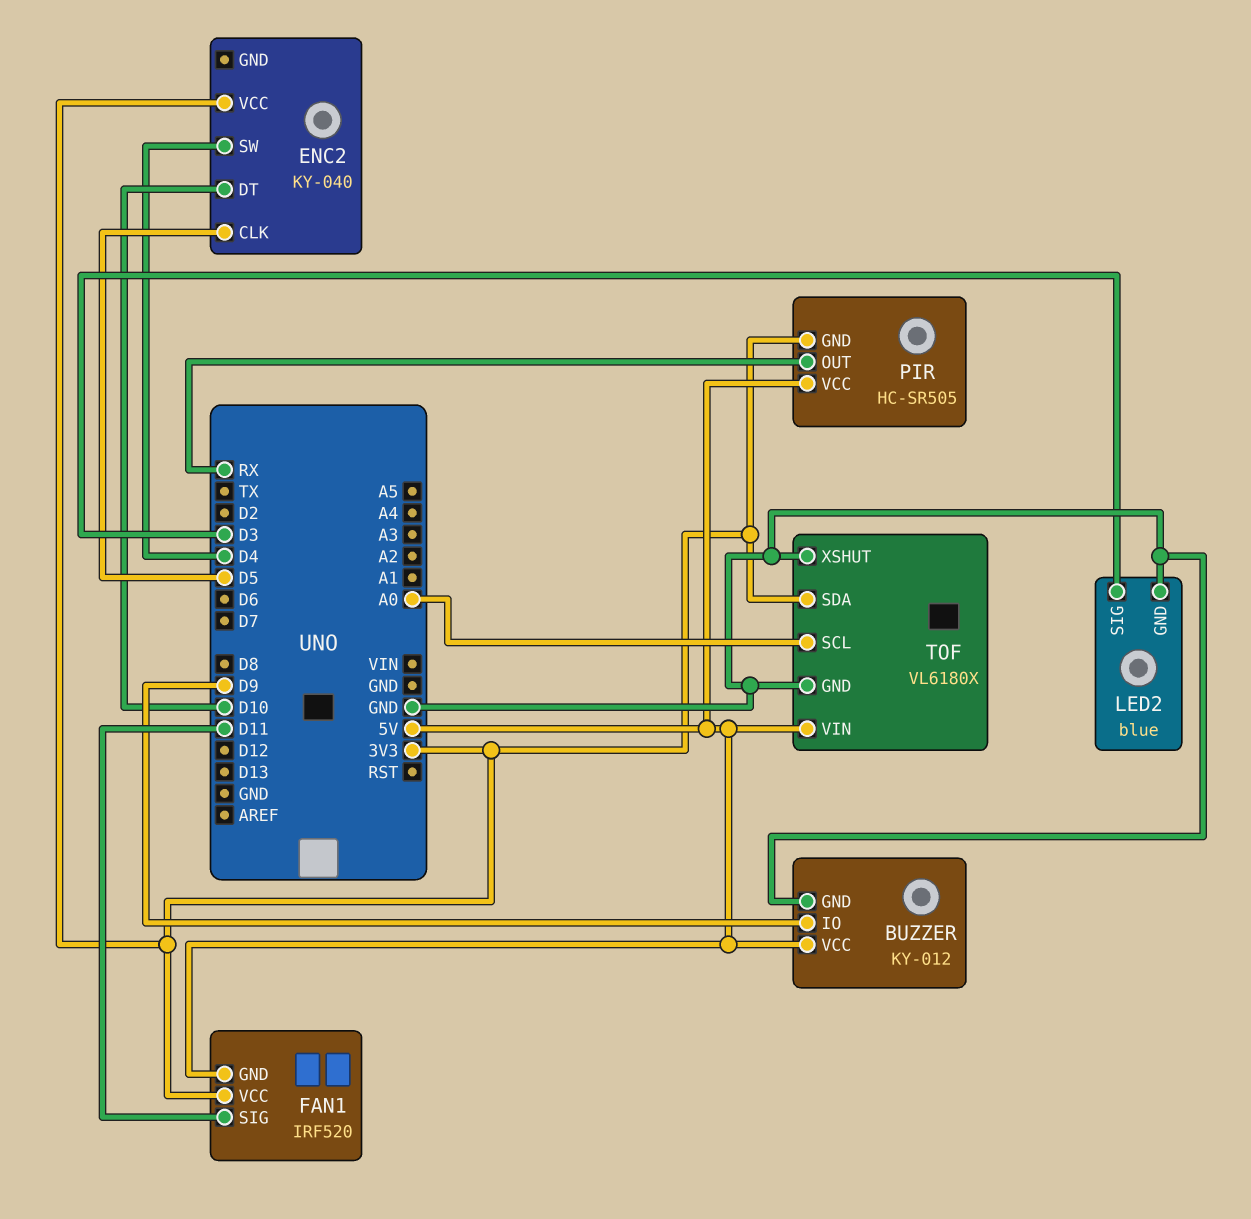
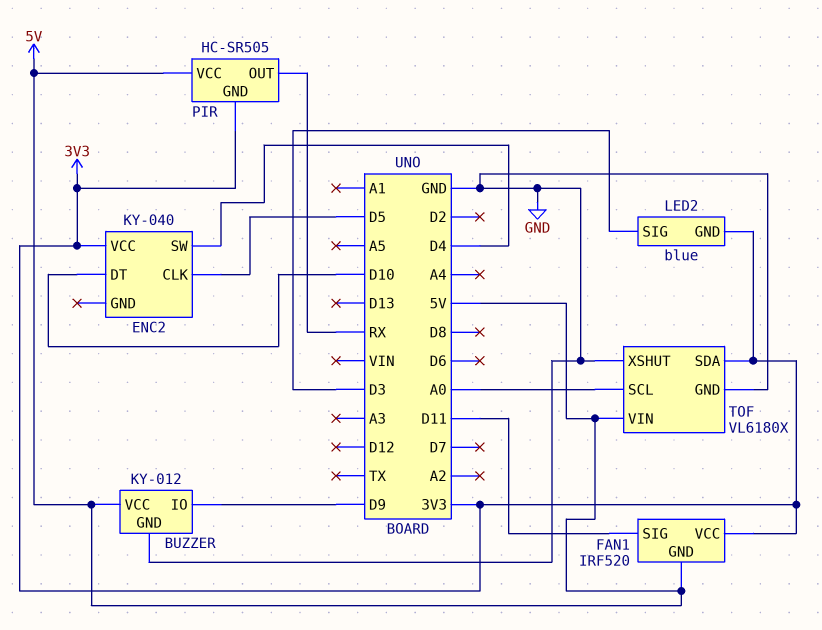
LED2 pin GND: GND -> 3V3

